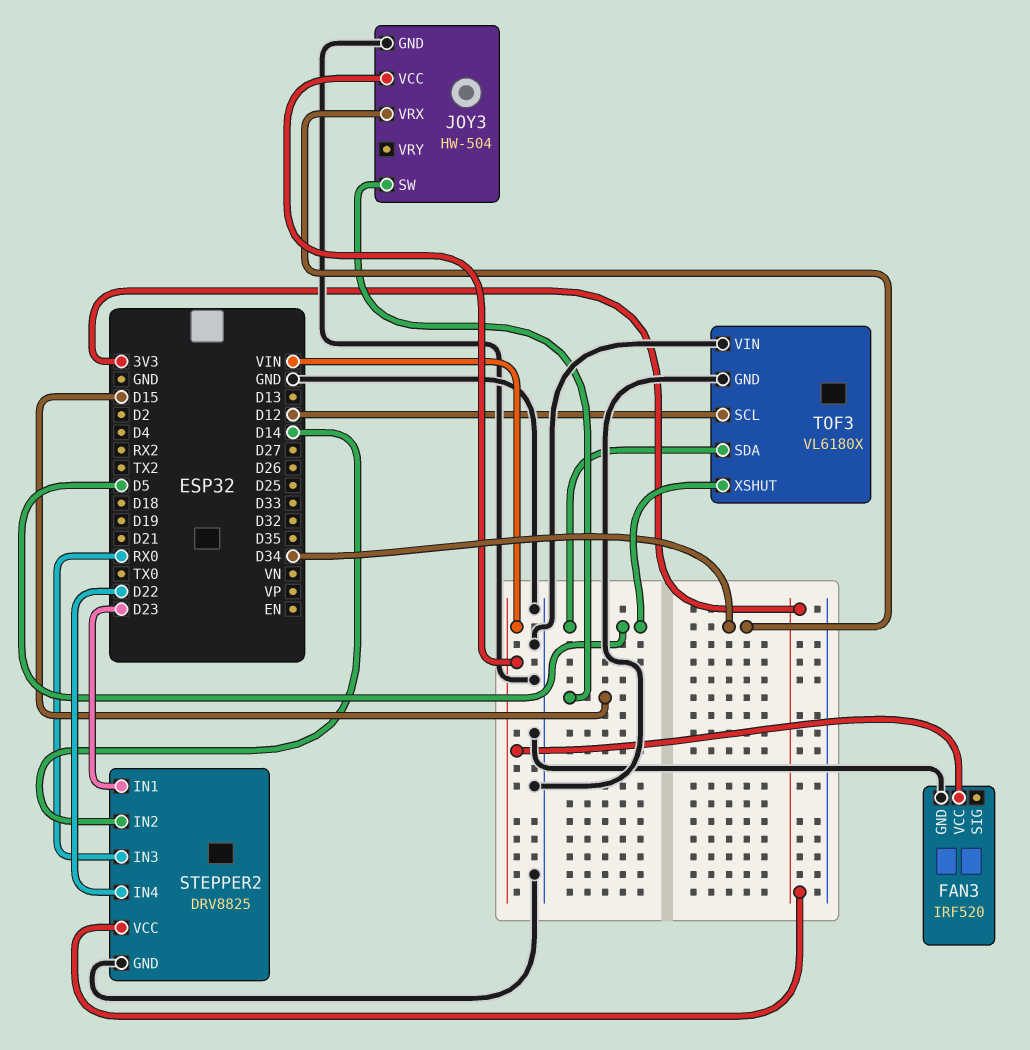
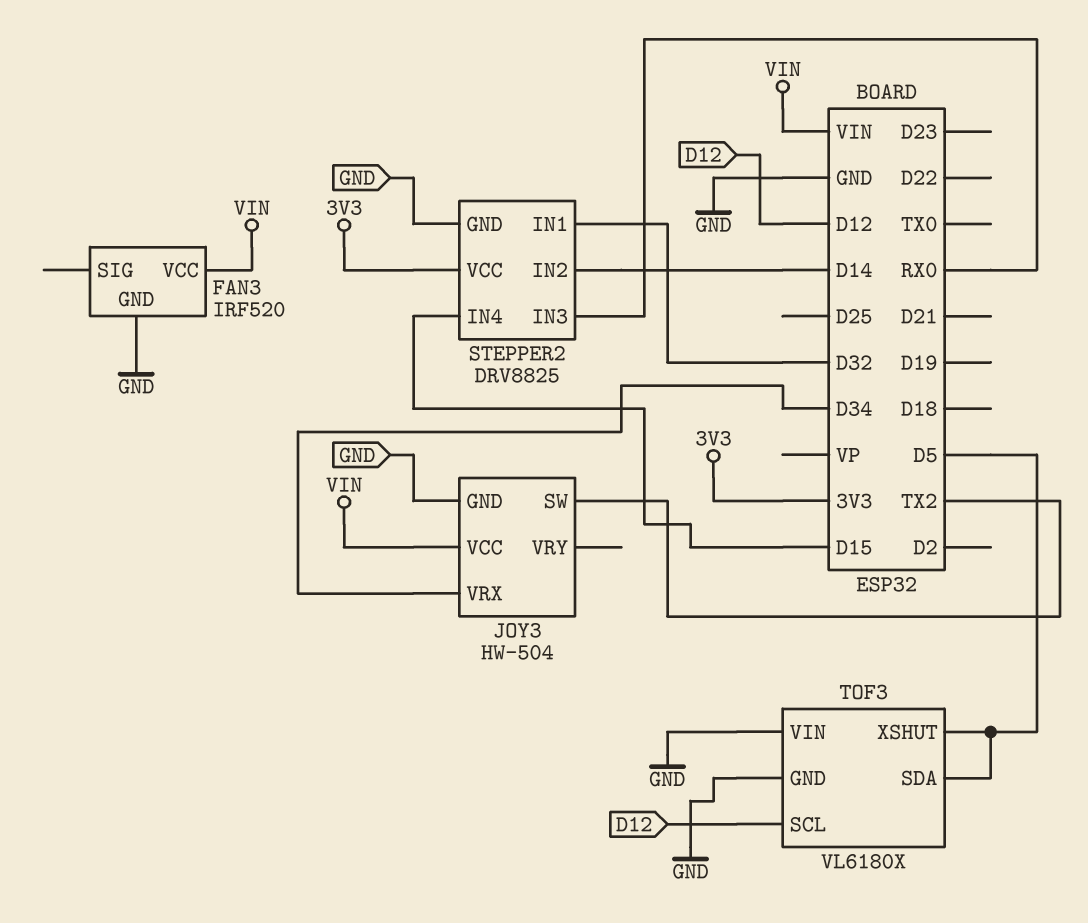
JOY3 pin SW: D15 -> TX2
STEPPER2 pin IN1: D23 -> D32
STEPPER2 pin IN4: D22 -> D15

